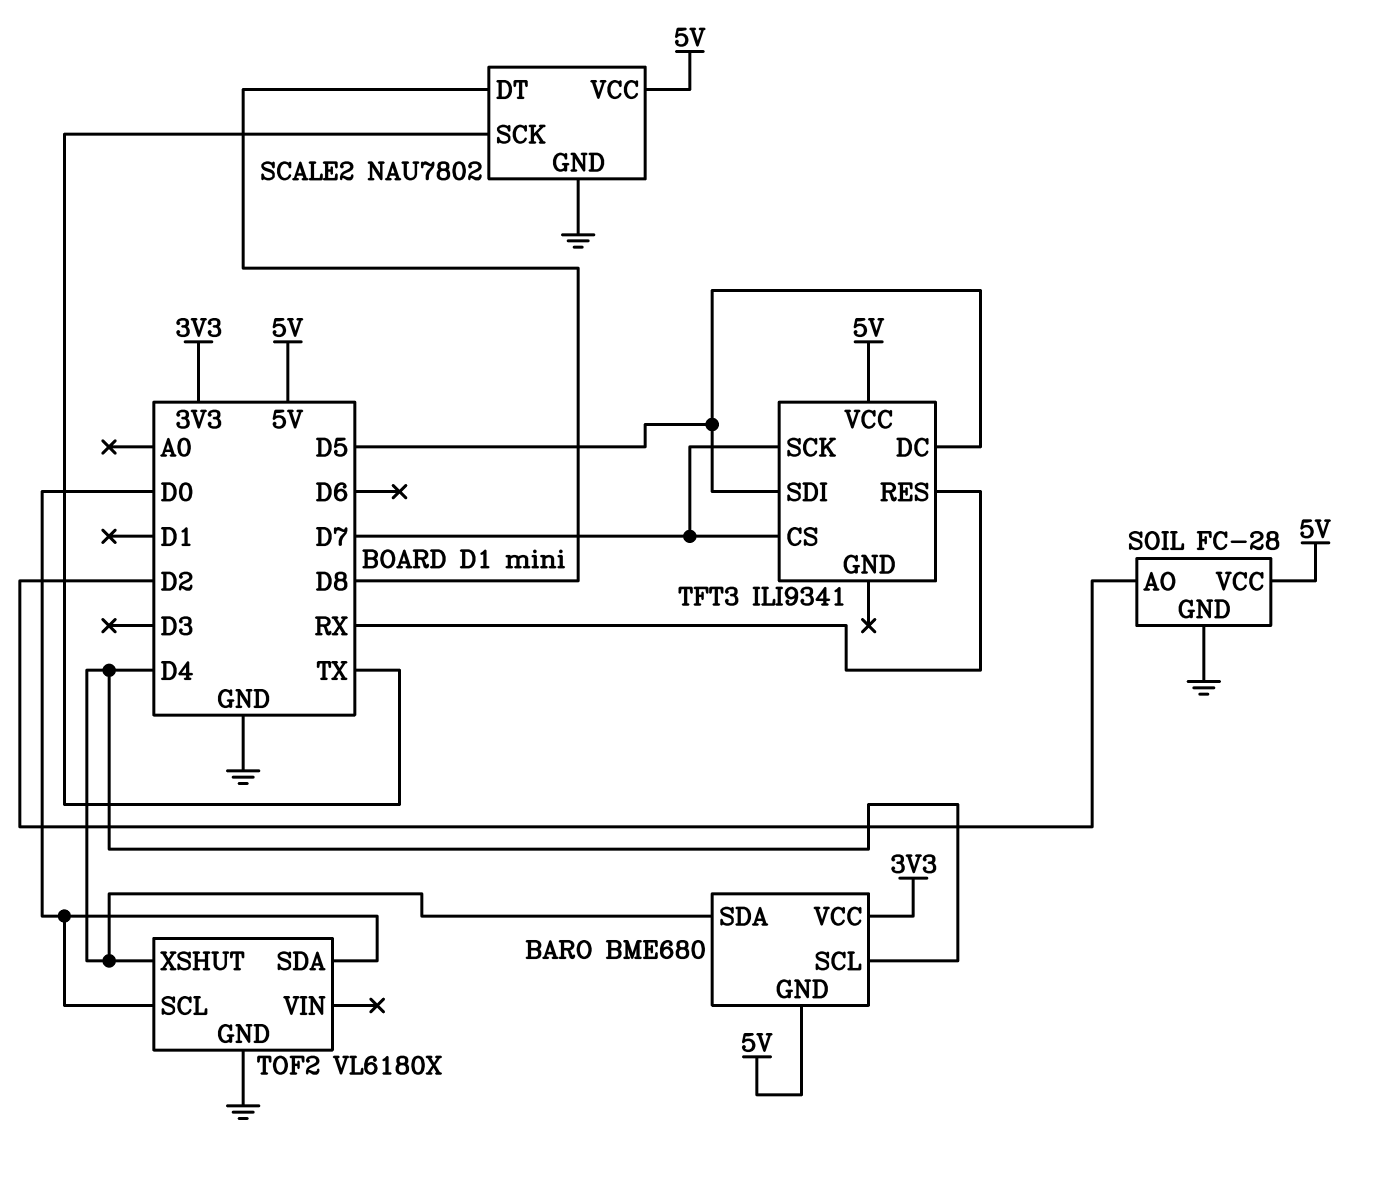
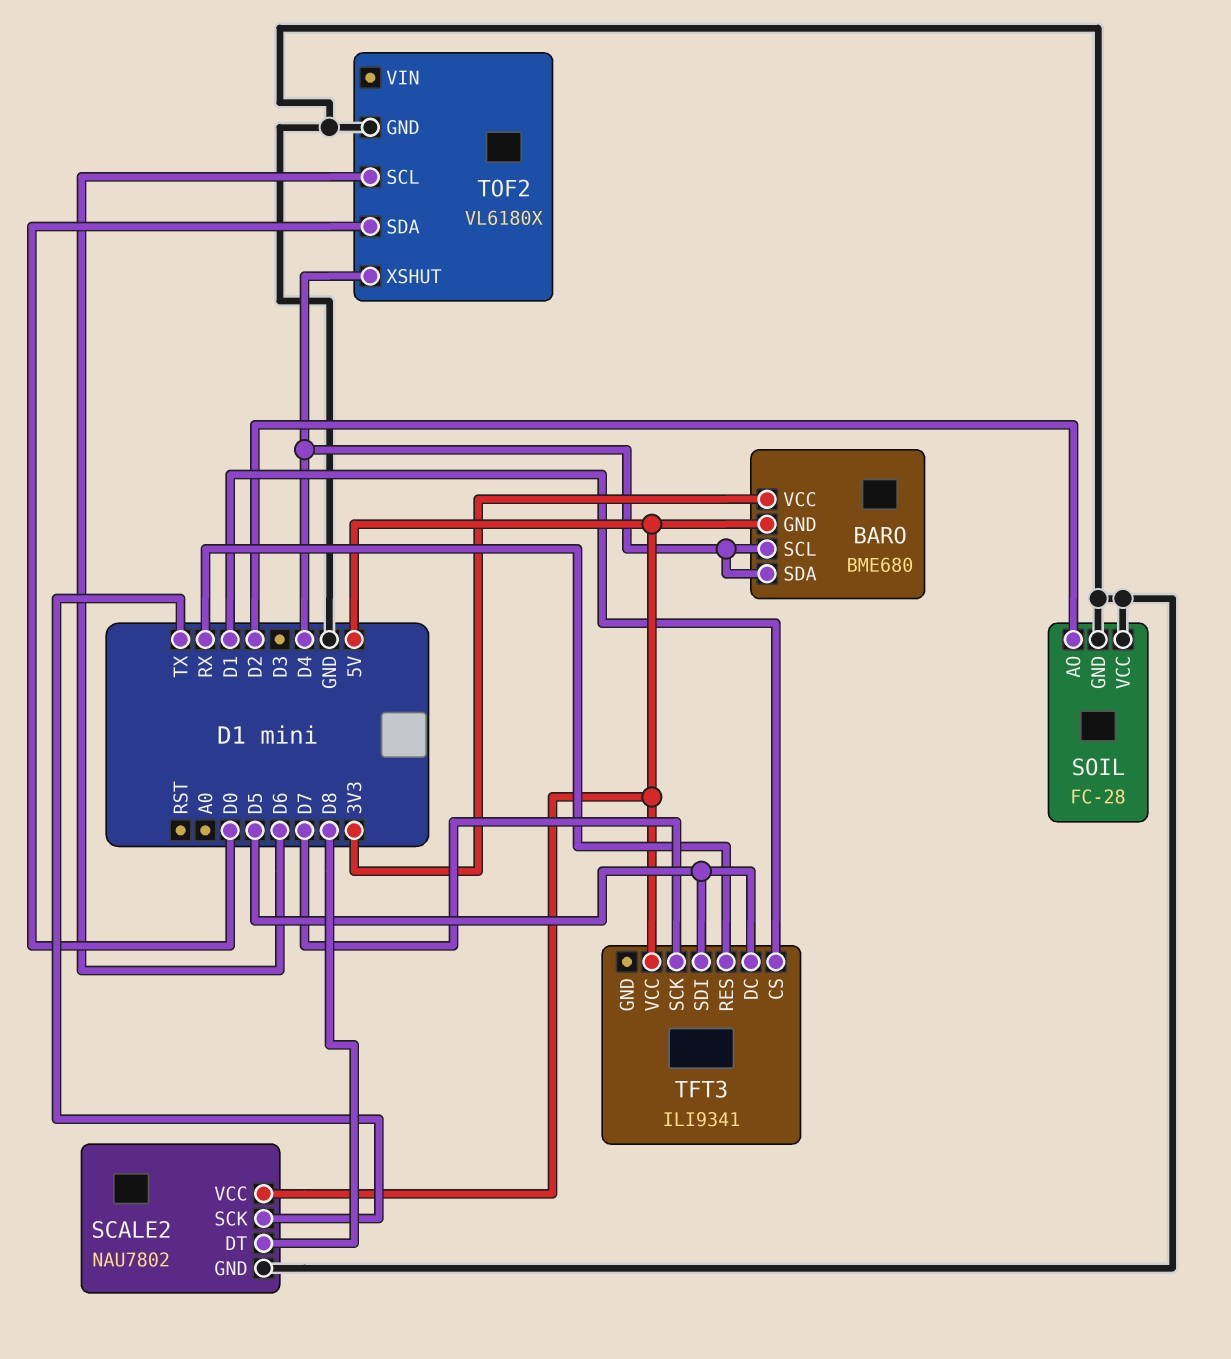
SOIL pin VCC: 5V -> GND
TFT3 pin CS: D7 -> D1
TOF2 pin SCL: D0 -> D6

